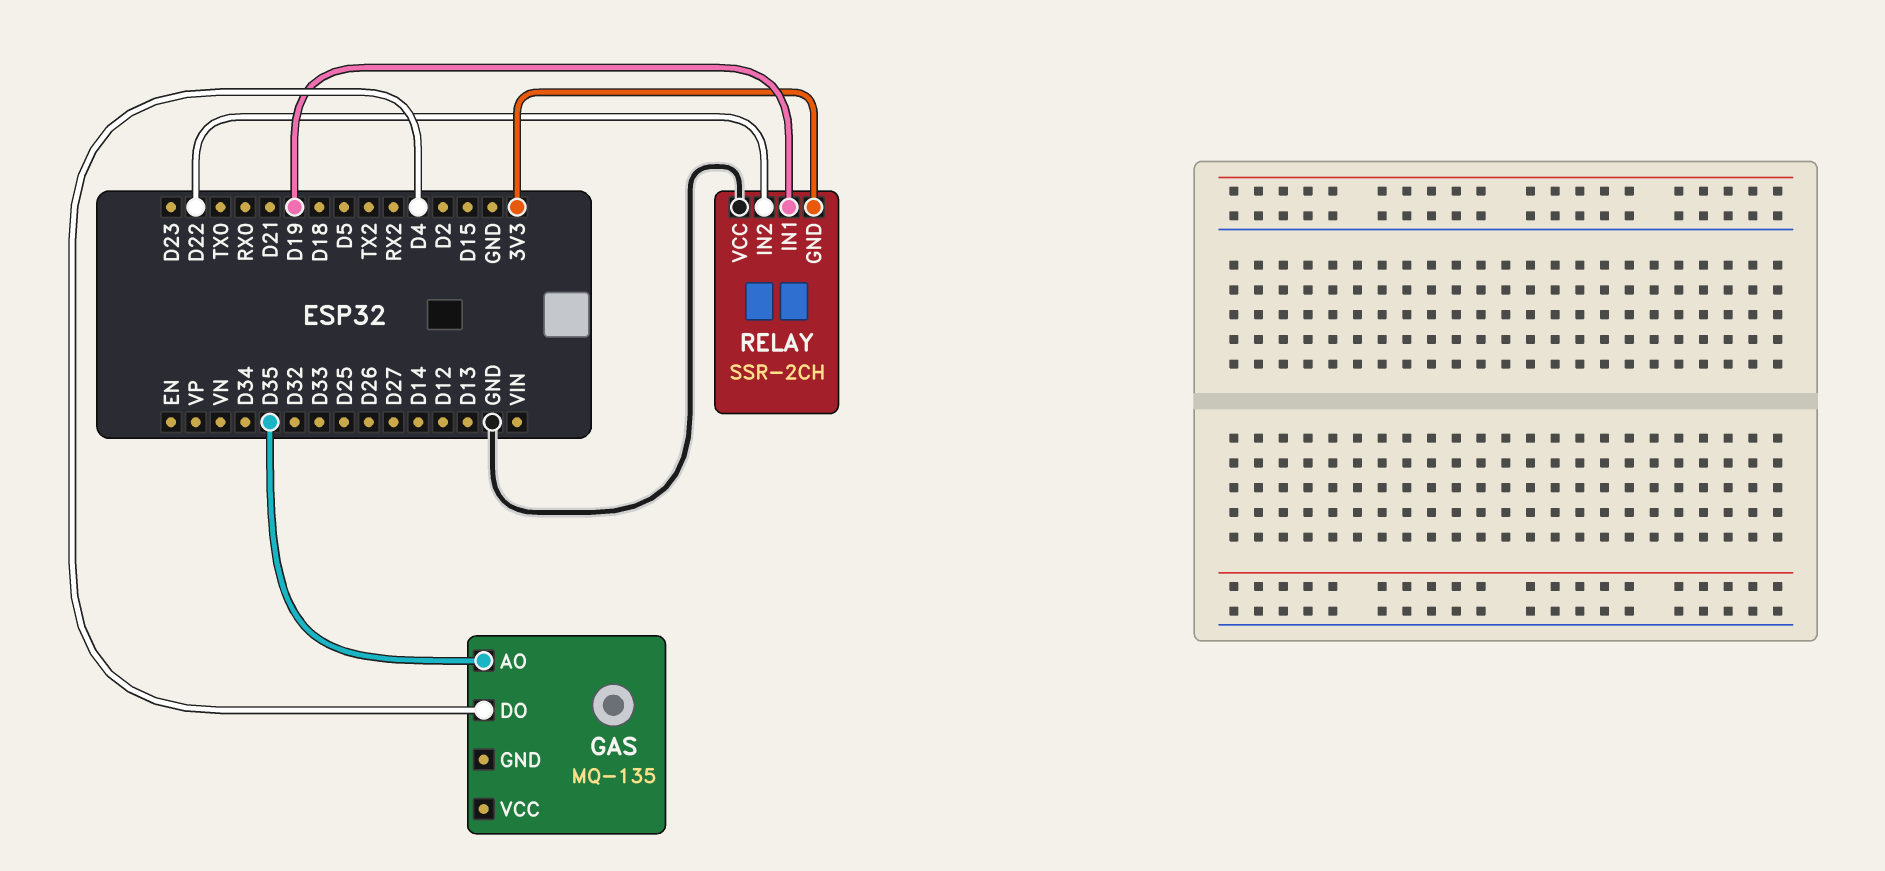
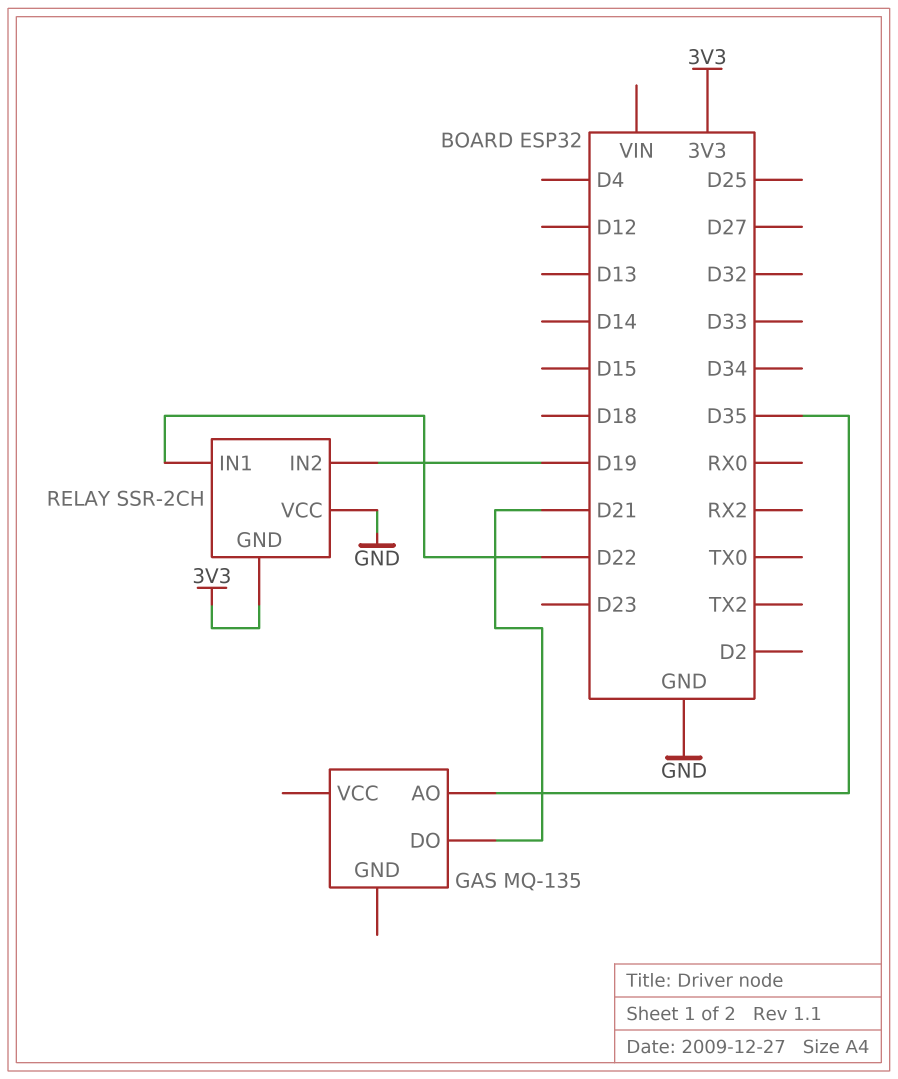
GAS pin DO: D4 -> D21
RELAY pin IN1: D19 -> D22
RELAY pin IN2: D22 -> D19

